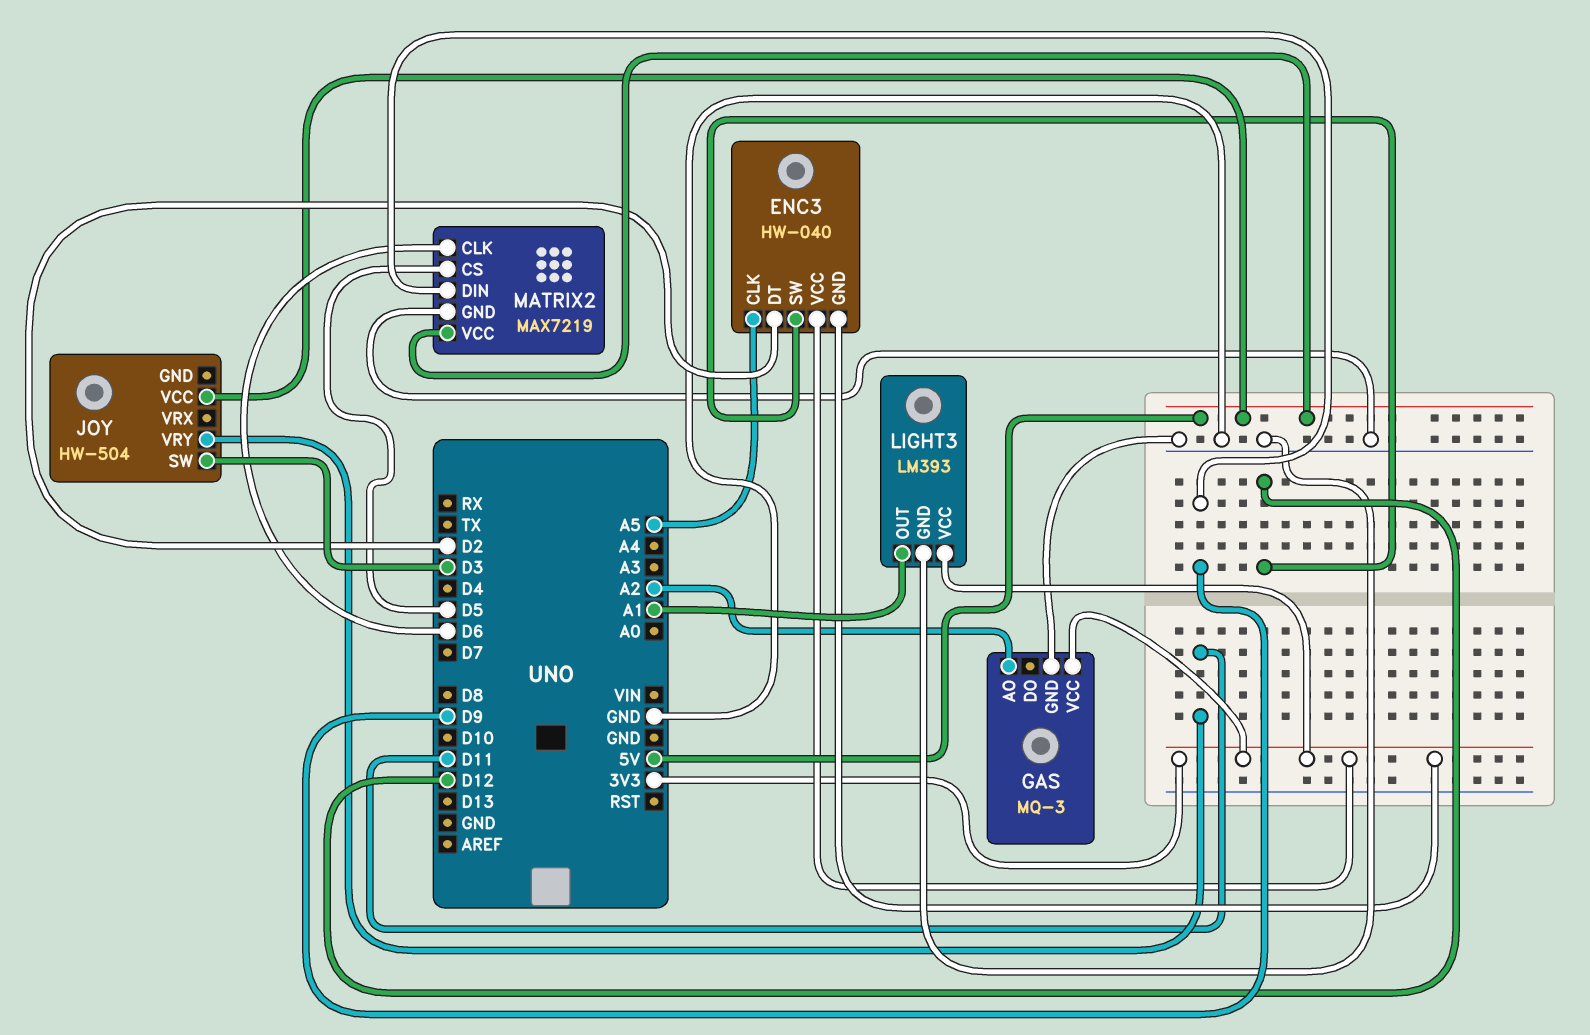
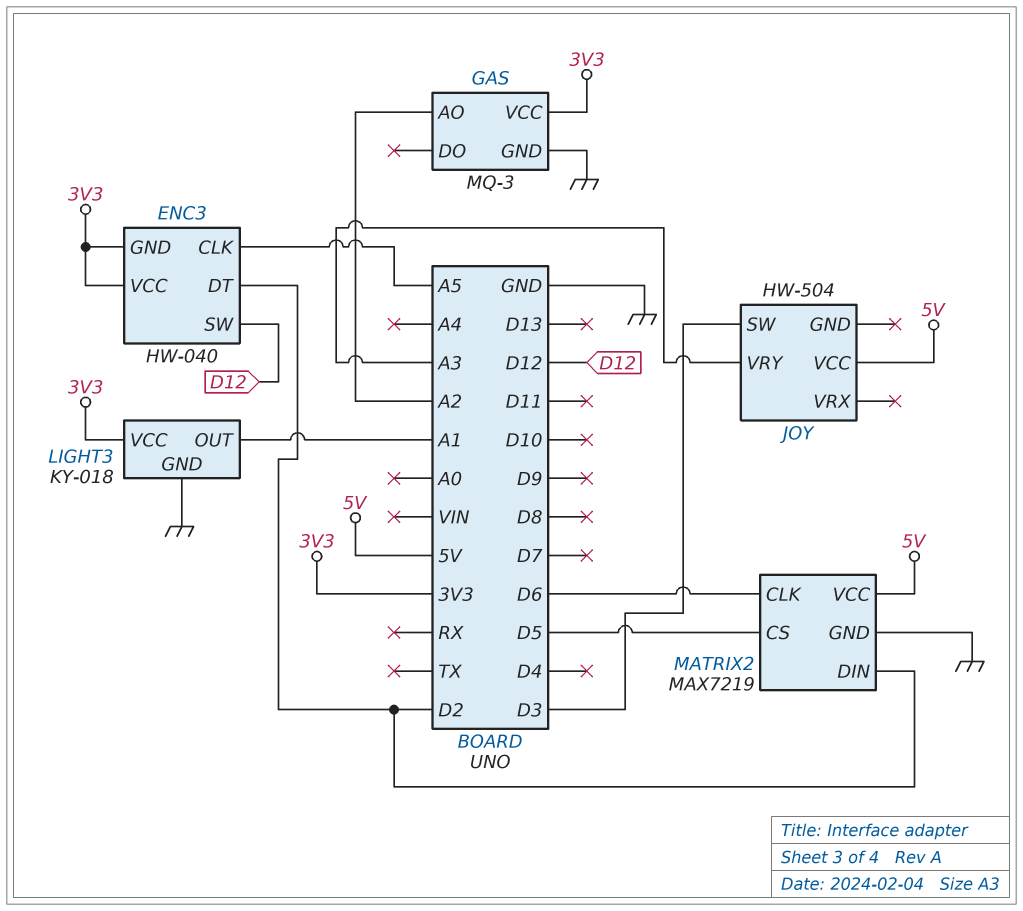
JOY pin VRY: D11 -> A3
LIGHT3: LM393 -> KY-018
MATRIX2 pin DIN: D9 -> D2

